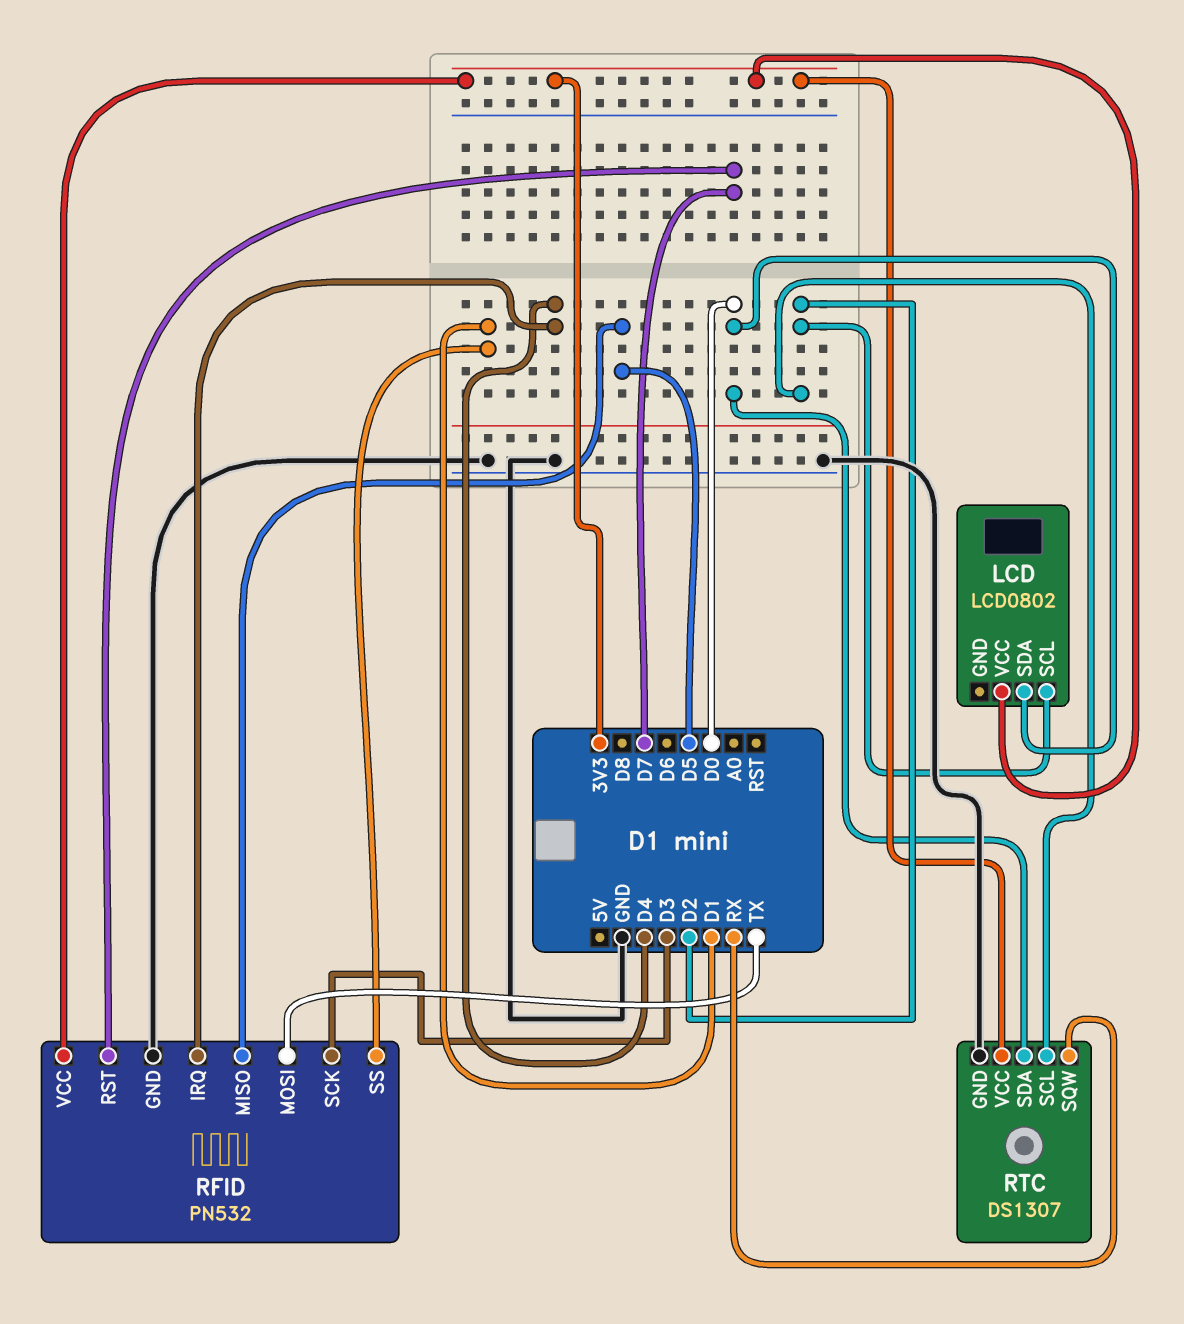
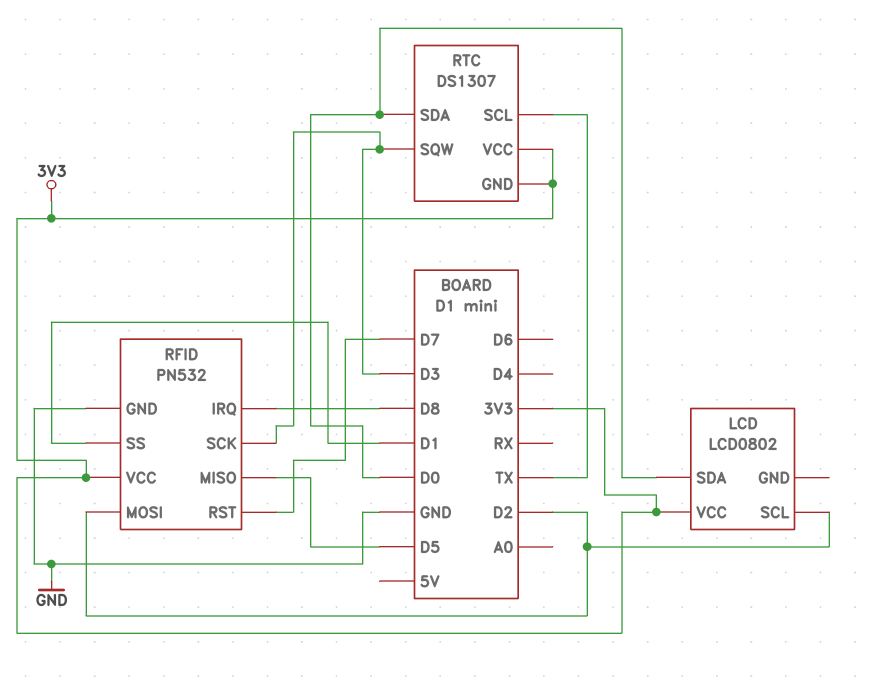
RFID pin IRQ: D4 -> D8
RFID pin MOSI: TX -> D2
RTC pin GND: GND -> 3V3
RTC pin SCL: D2 -> TX
RTC pin SQW: RX -> D3

